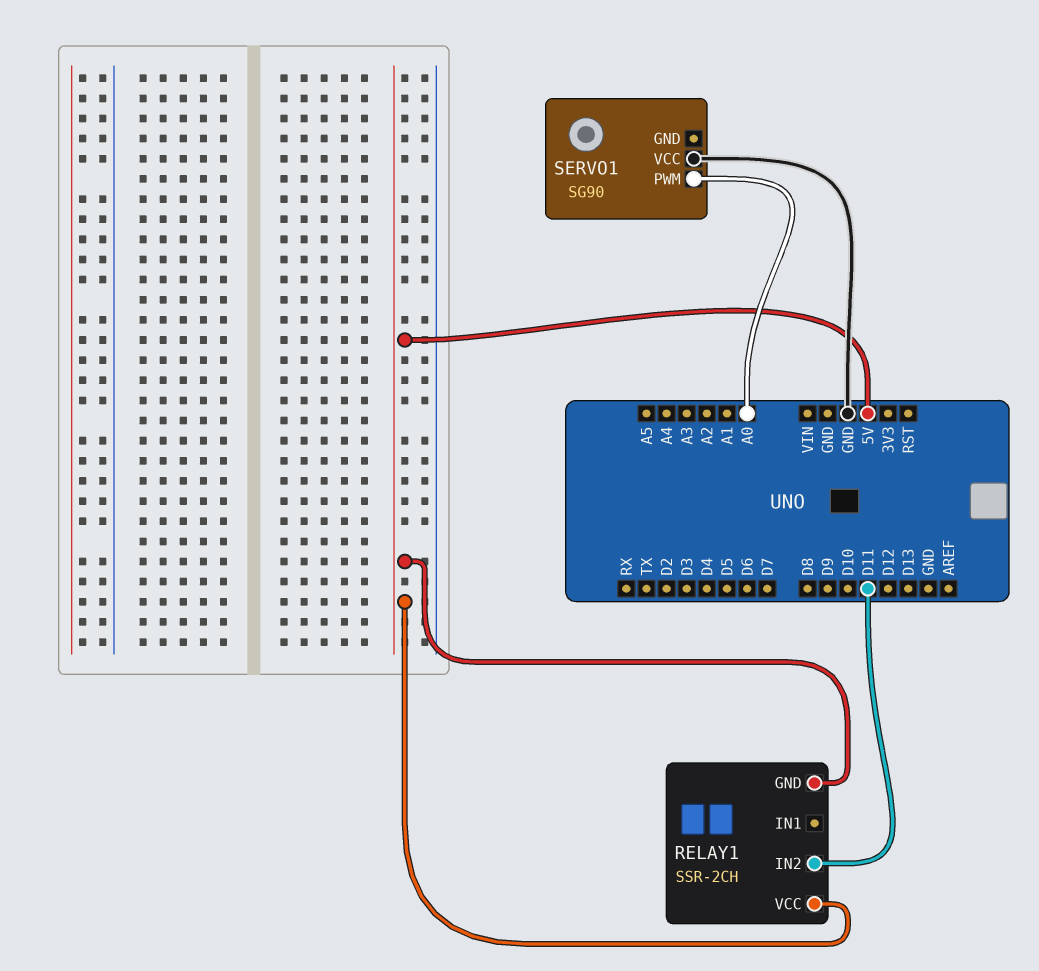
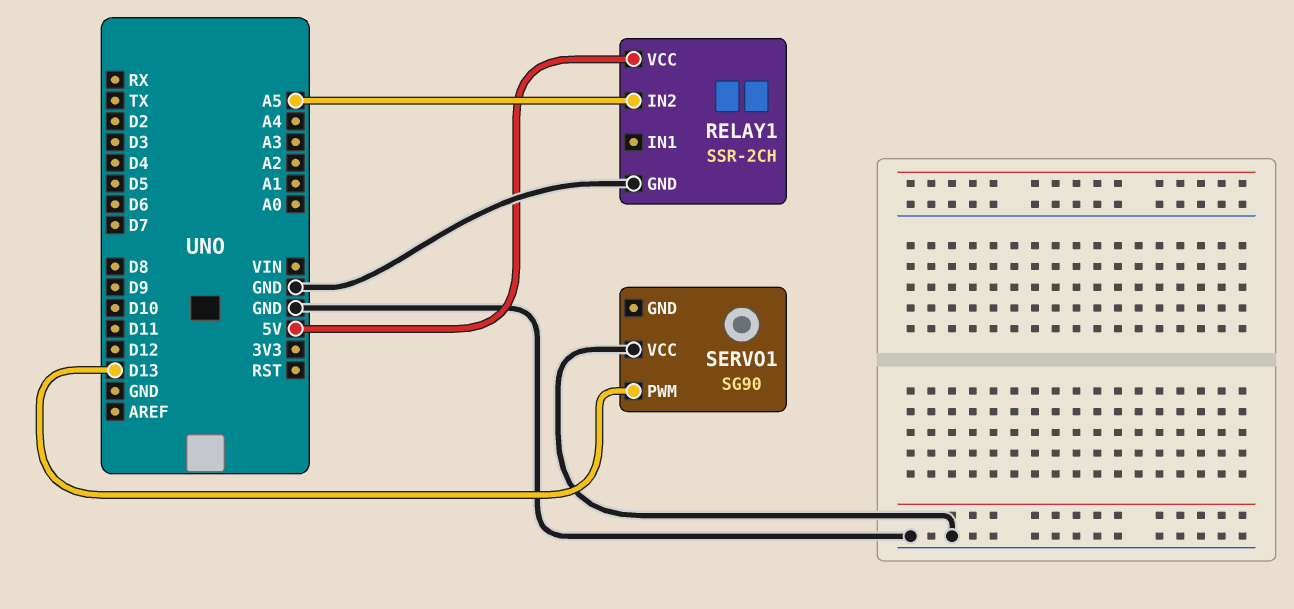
RELAY1 pin GND: 5V -> GND
RELAY1 pin IN2: D11 -> A5
SERVO1 pin PWM: A0 -> D13

